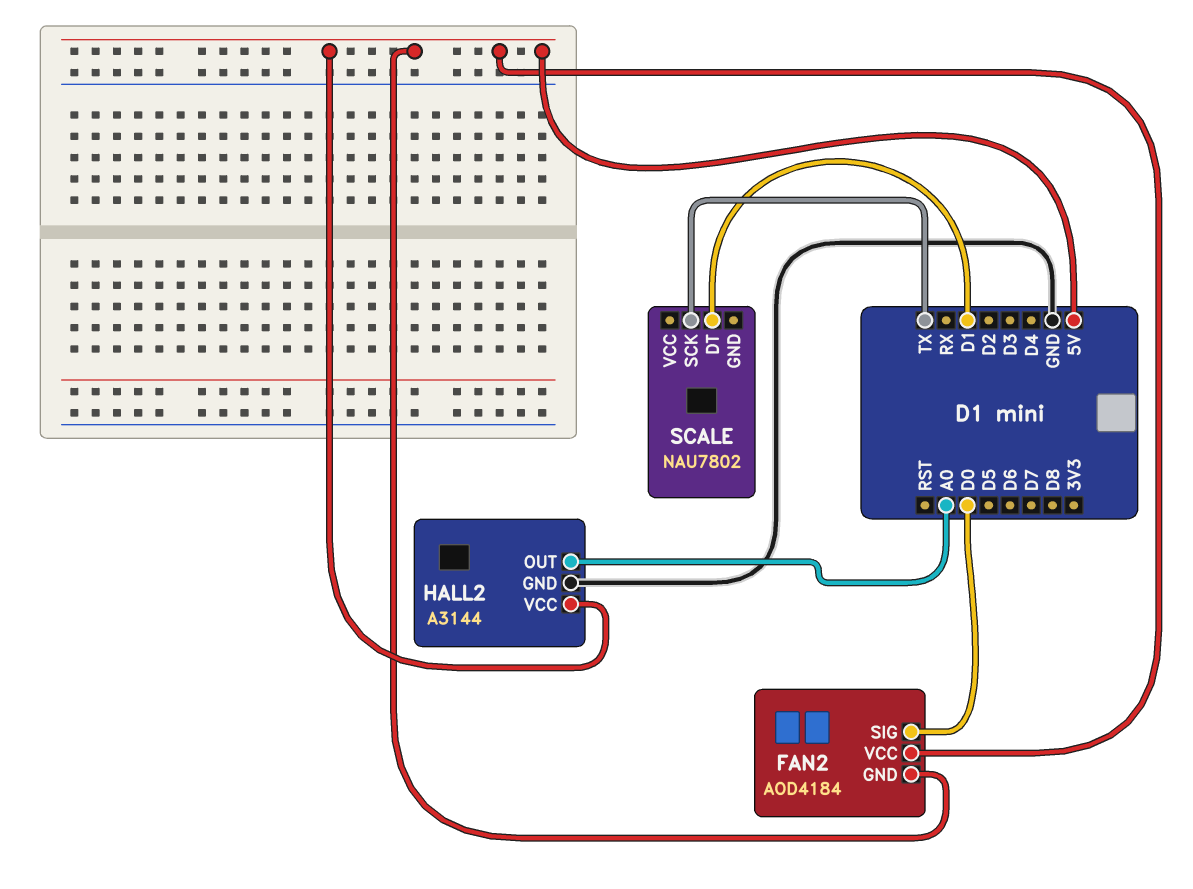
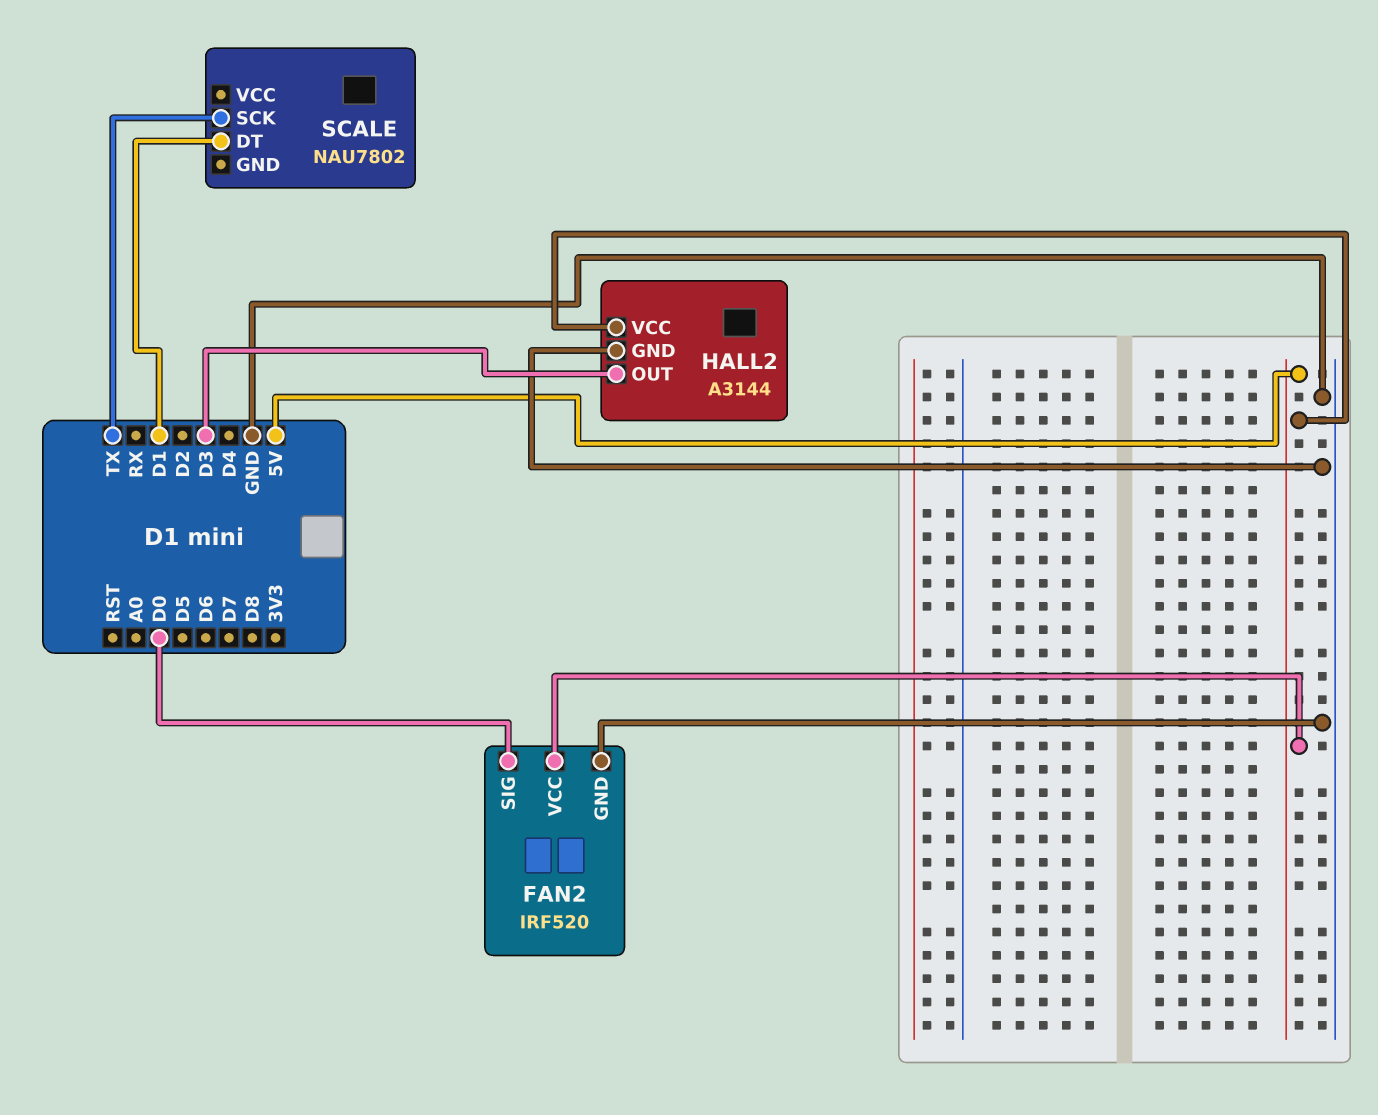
FAN2: AOD4184 -> IRF520
FAN2 pin GND: 5V -> GND
HALL2 pin OUT: A0 -> D3

